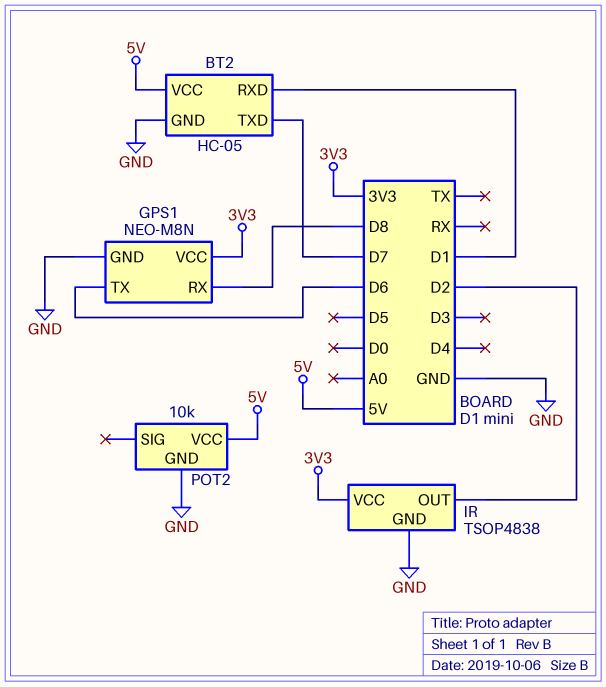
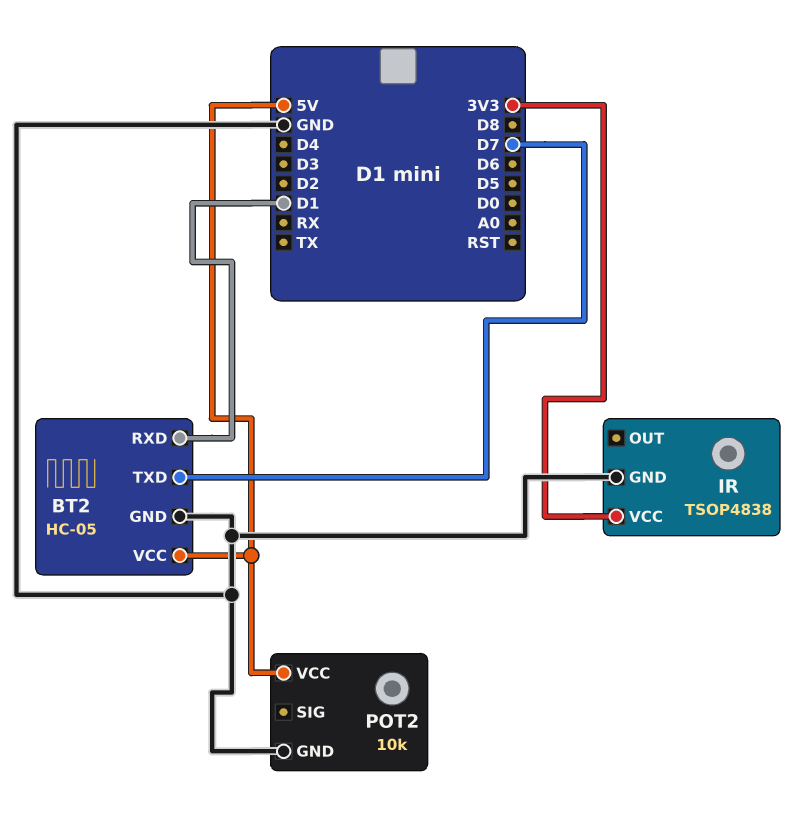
GPS1: NEO-M8N -> none
GPS1 pin GND: GND -> none
GPS1 pin RX: D8 -> none
GPS1 pin TX: D6 -> none
GPS1 pin VCC: 3V3 -> none
IR pin OUT: D2 -> none

